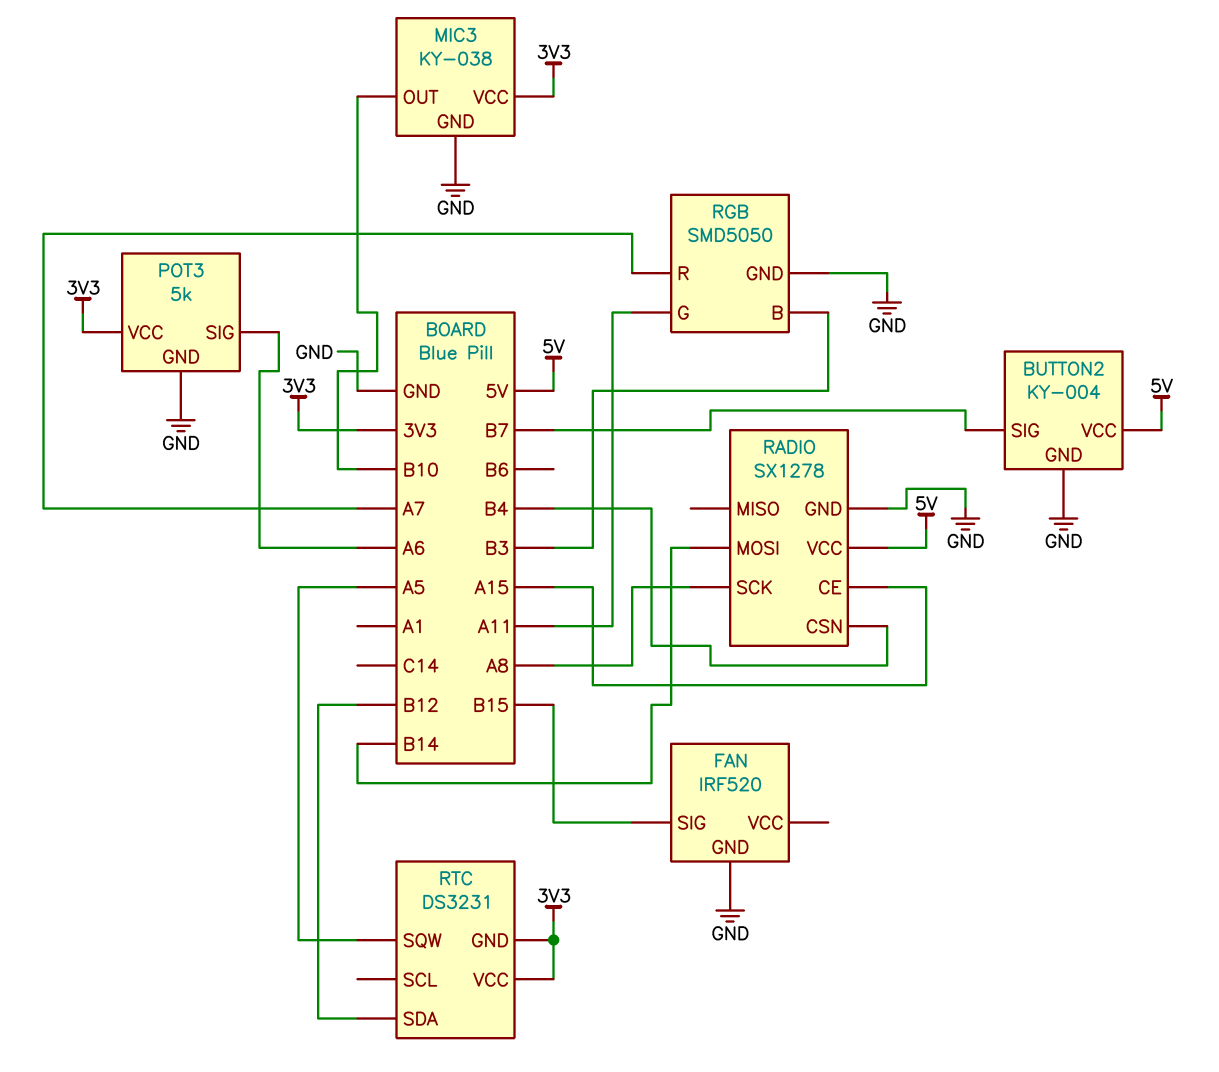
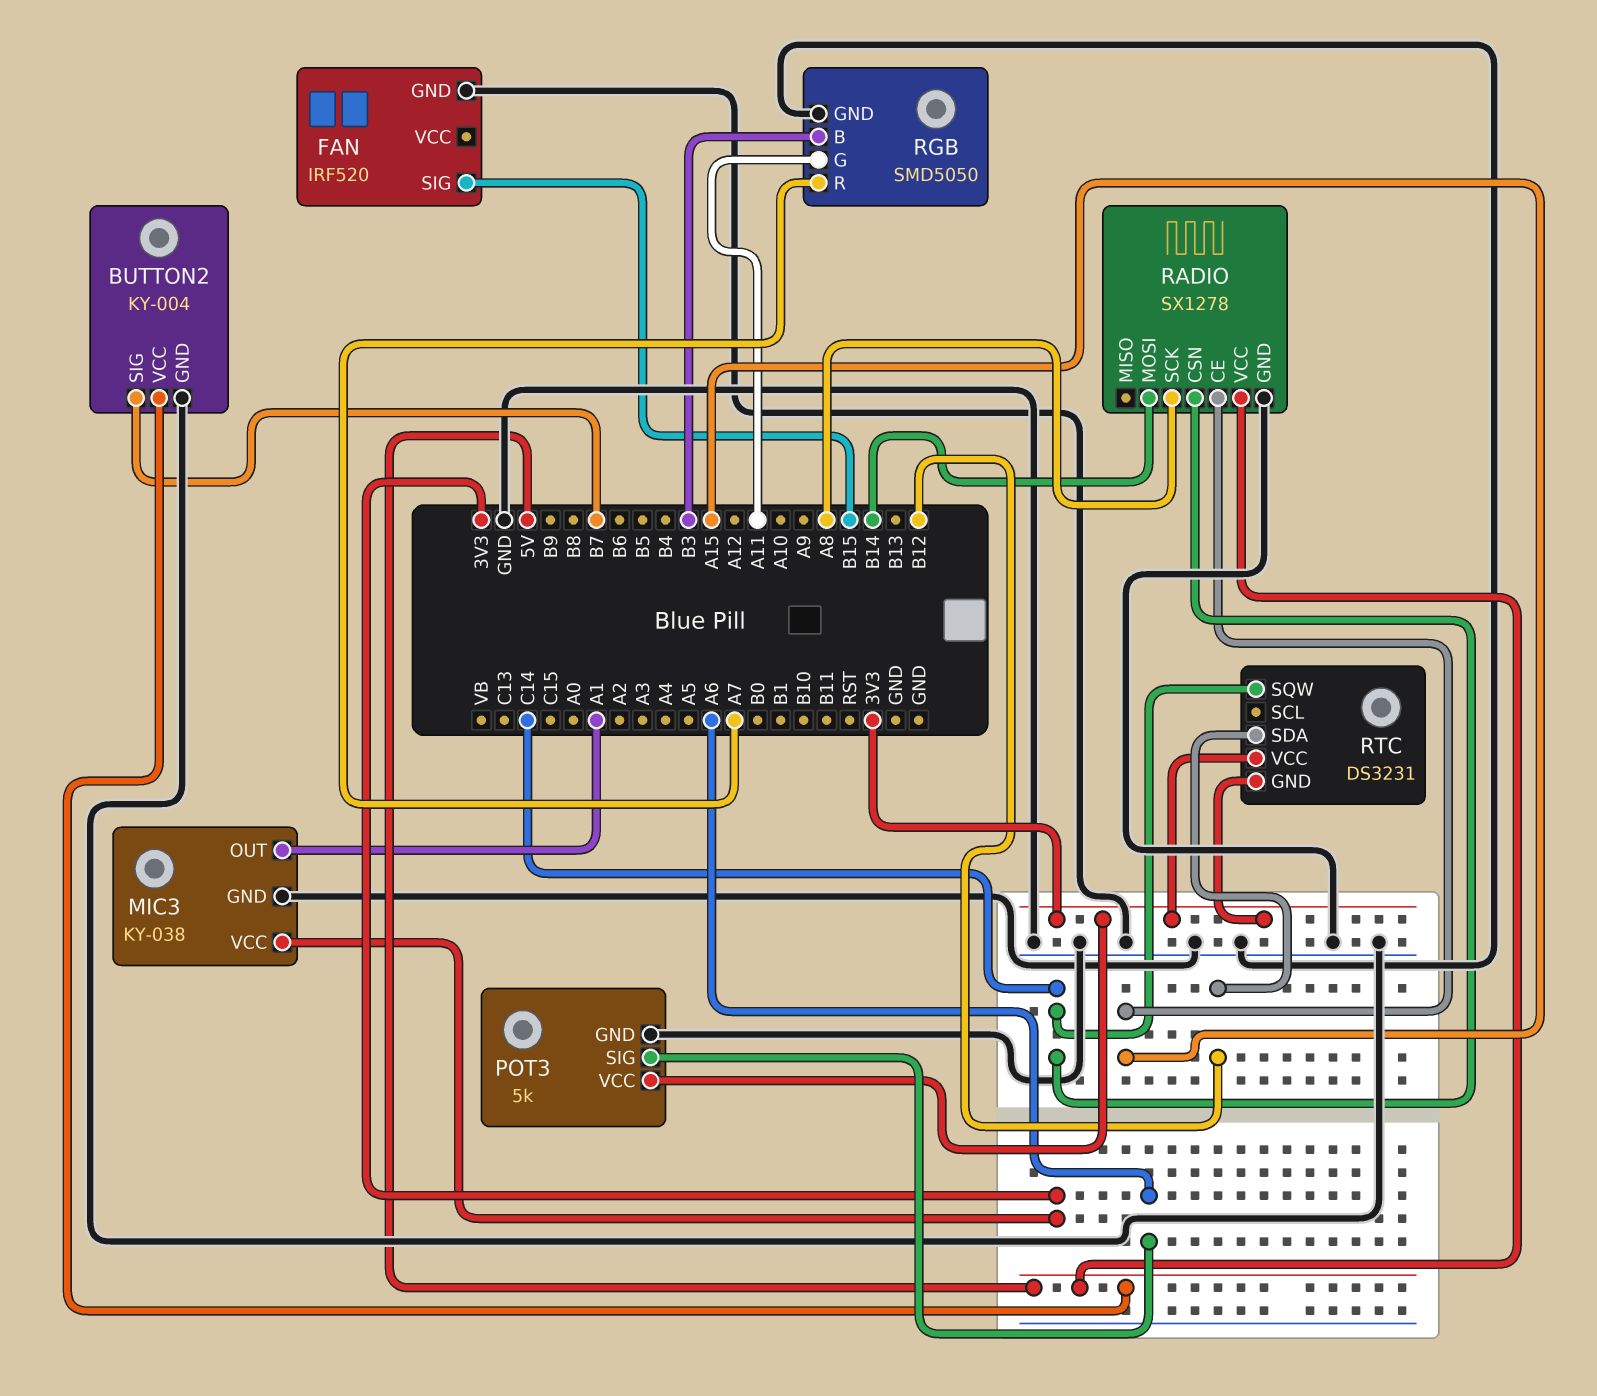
MIC3 pin OUT: B10 -> A1
RADIO pin CSN: B4 -> C14
RTC pin SQW: A5 -> C14

